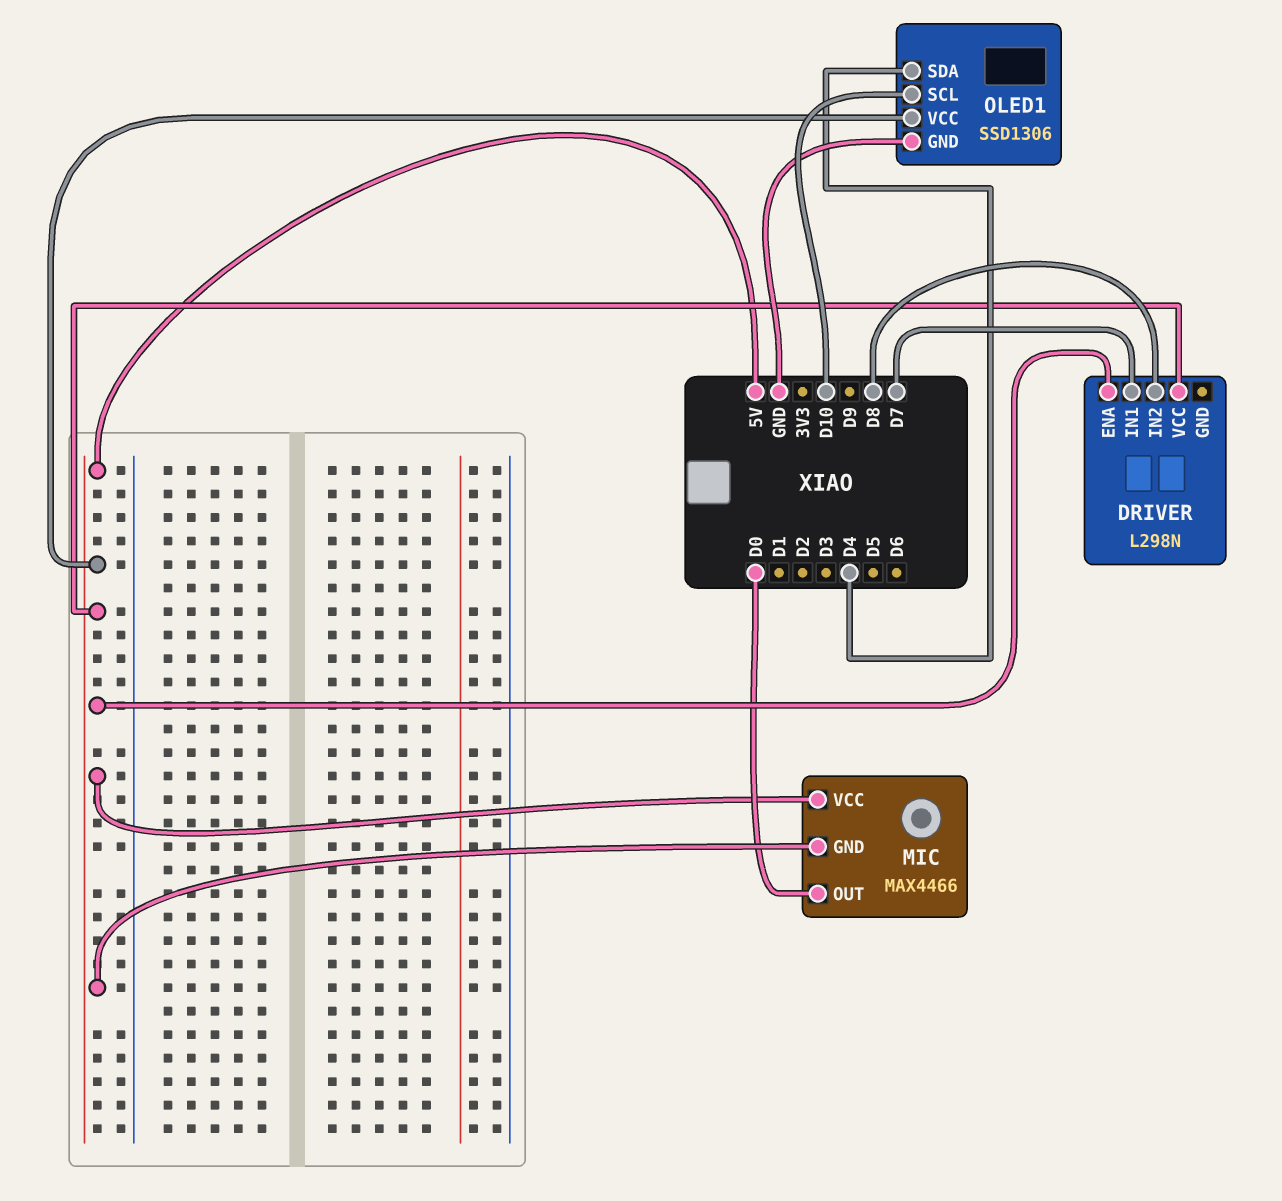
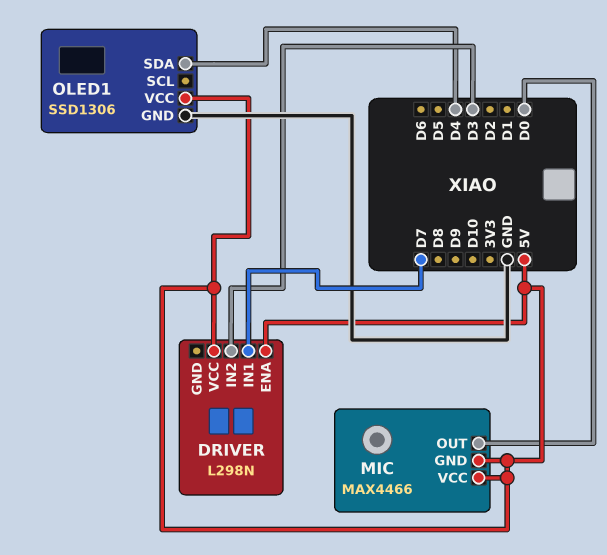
DRIVER pin IN2: D8 -> D3
OLED1 pin SCL: D10 -> none

